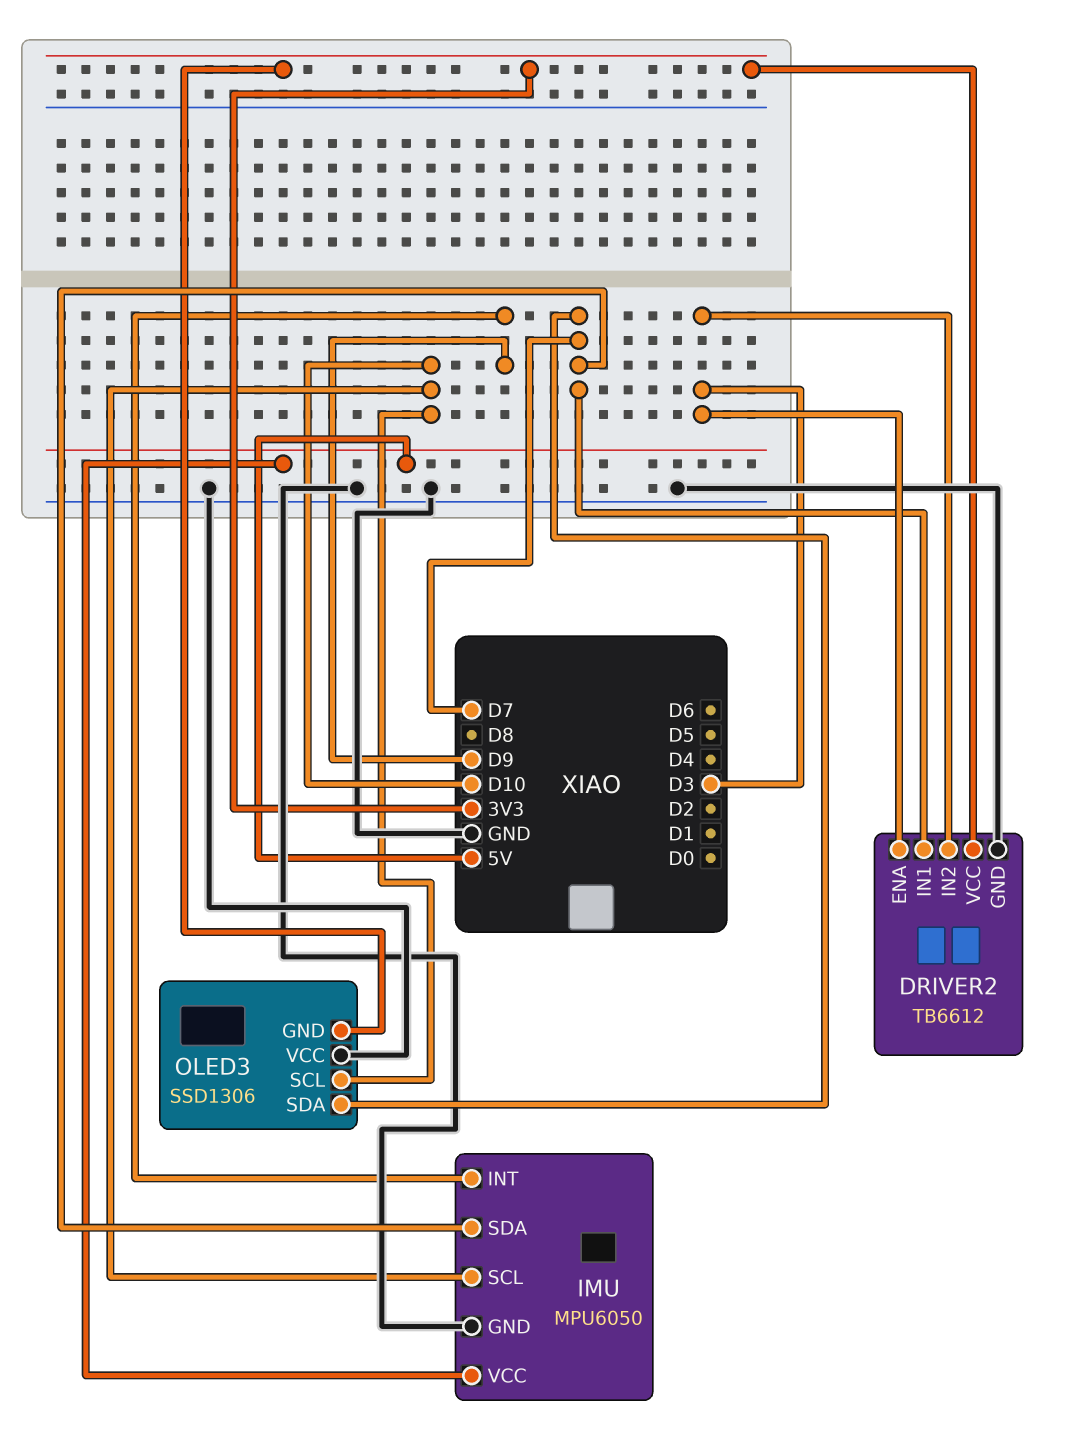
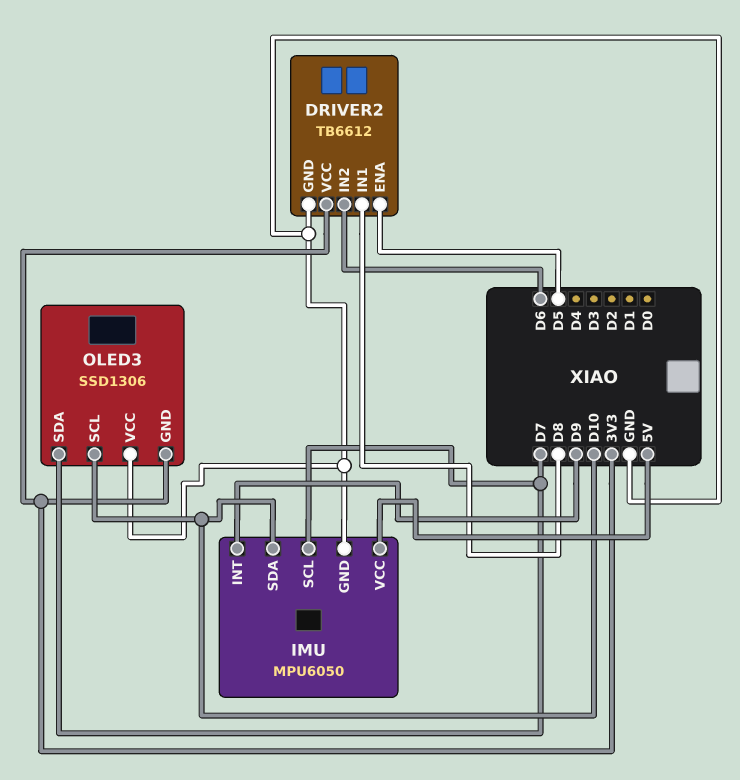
DRIVER2 pin ENA: D3 -> D5
DRIVER2 pin IN1: D7 -> D8
DRIVER2 pin IN2: D3 -> D6
IMU pin SCL: D10 -> D7
IMU pin SDA: D7 -> D10

